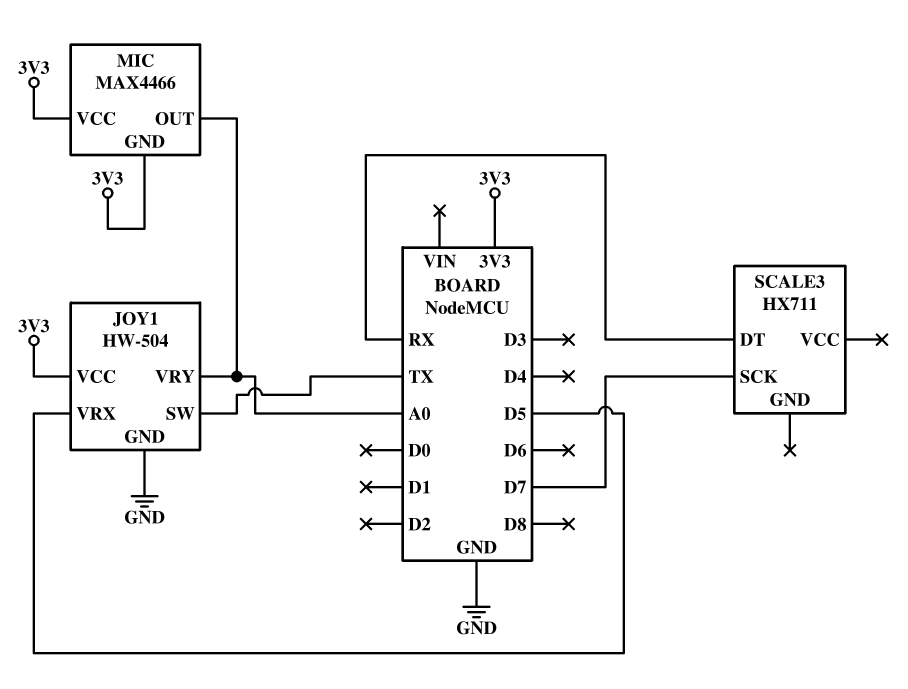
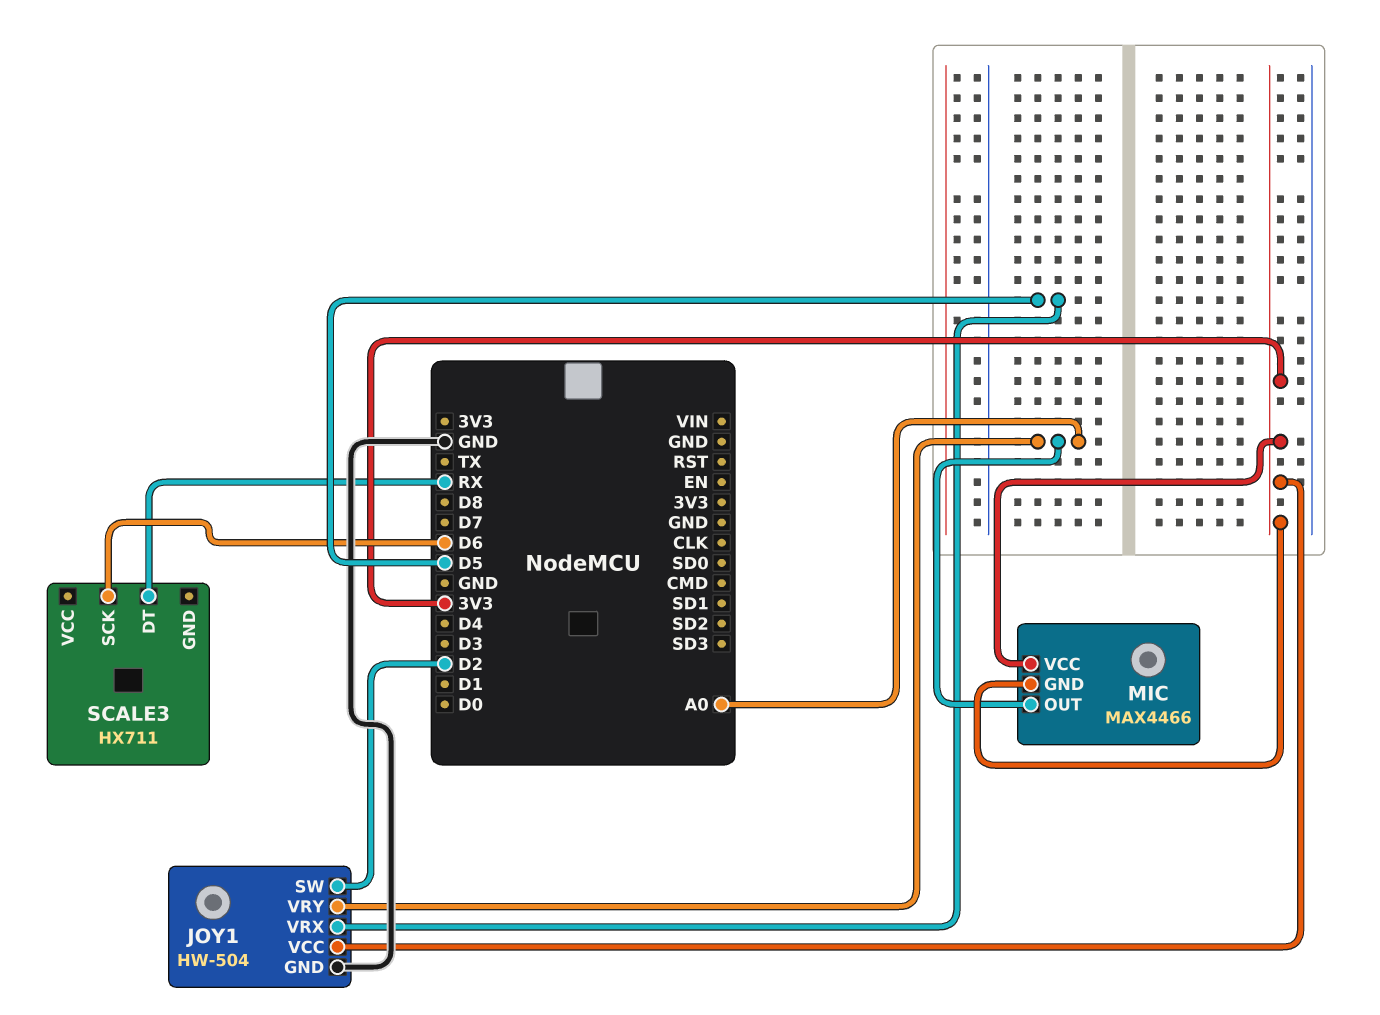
JOY1 pin SW: TX -> D2
SCALE3 pin SCK: D7 -> D6

